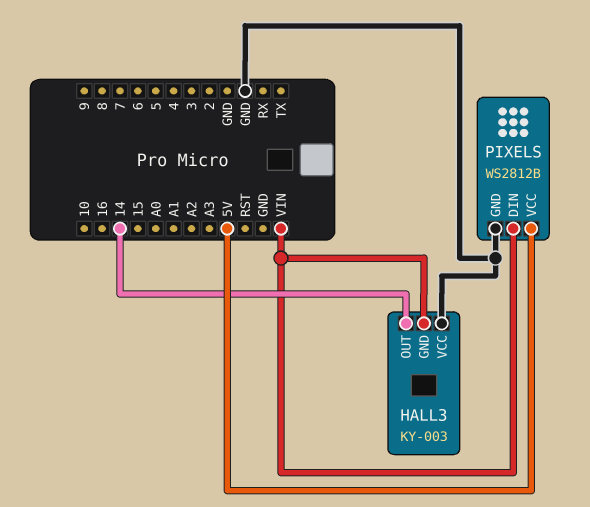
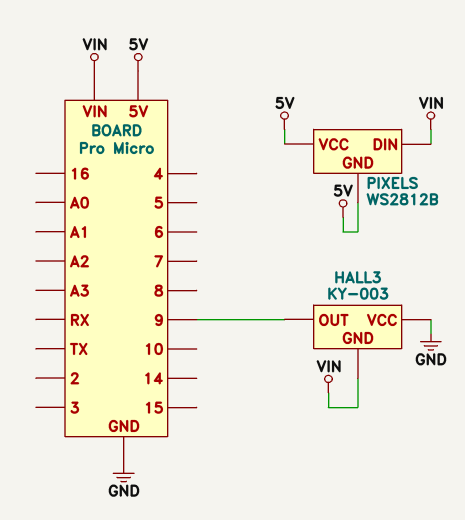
HALL3 pin OUT: 14 -> 9
PIXELS pin GND: GND -> 5V

